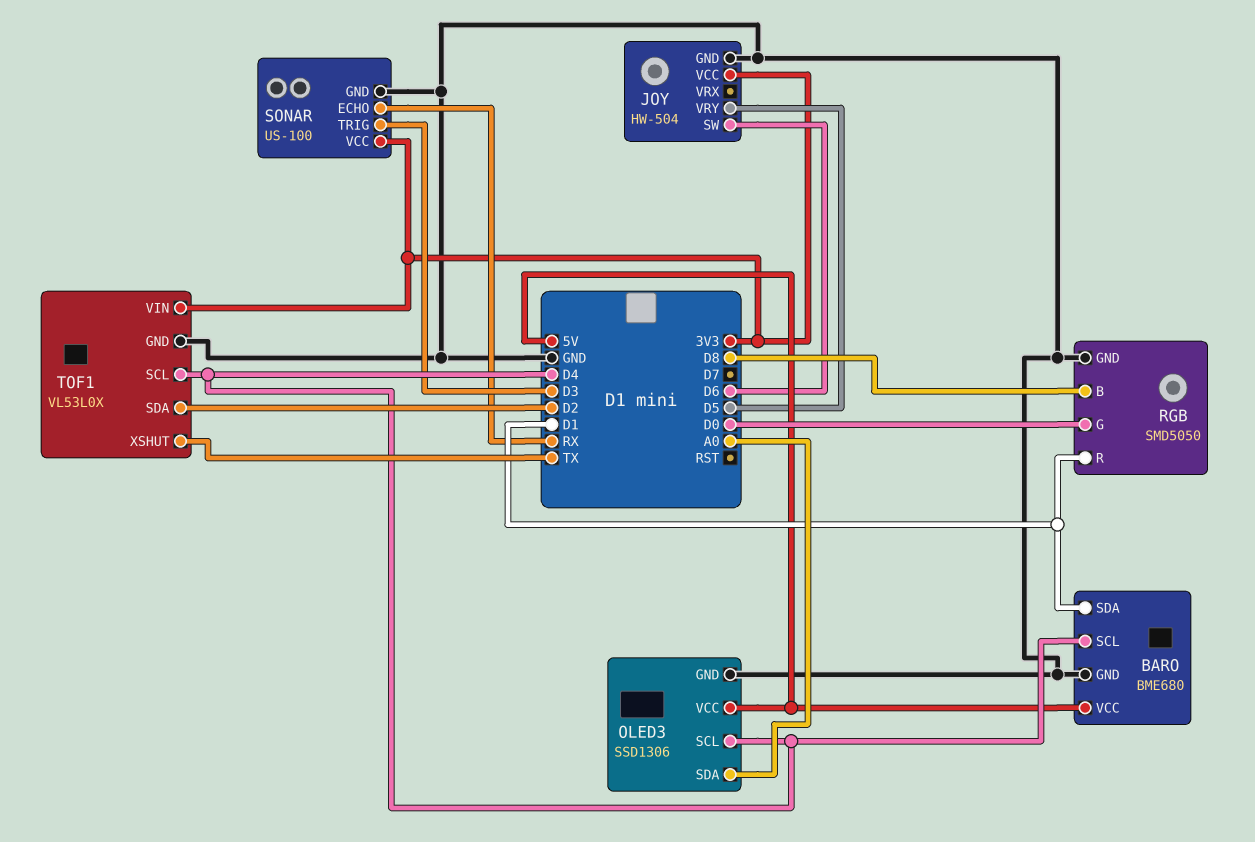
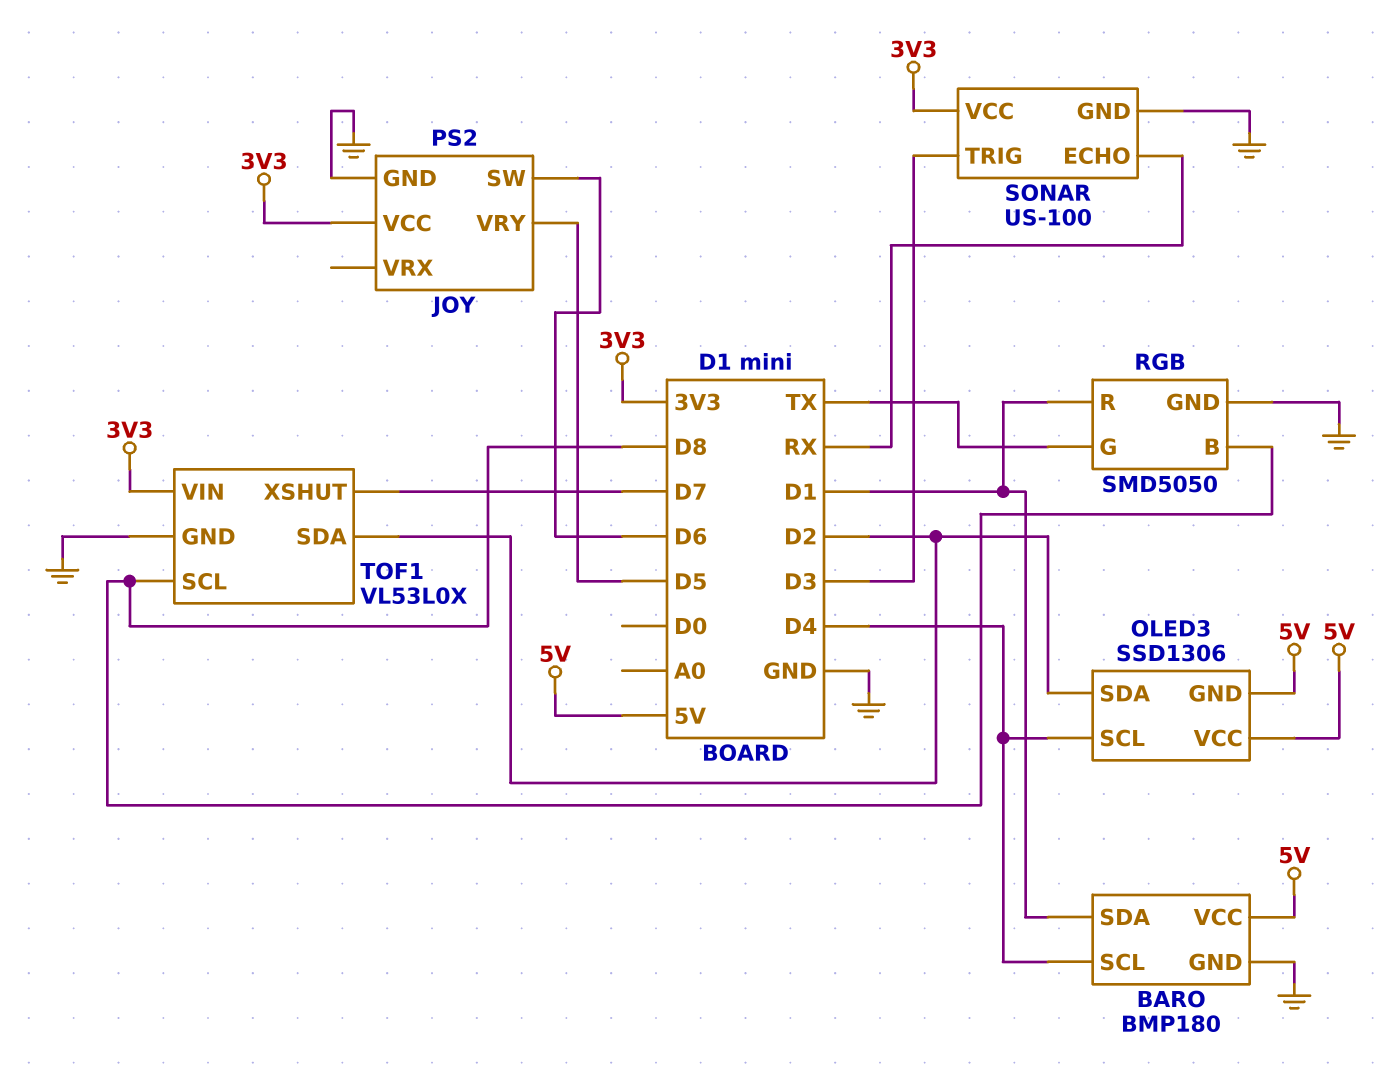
BARO: BME680 -> BMP180
JOY: HW-504 -> PS2
OLED3 pin GND: GND -> 5V
OLED3 pin SDA: A0 -> D2
RGB pin G: D0 -> TX
TOF1 pin SCL: D4 -> D8
TOF1 pin XSHUT: TX -> D7

